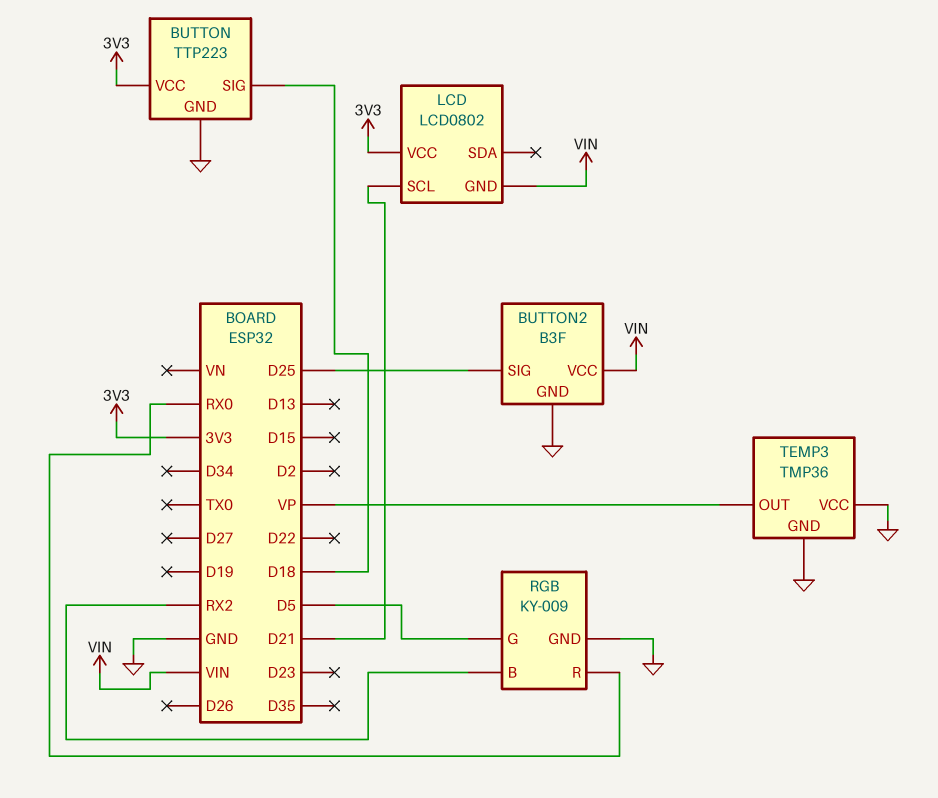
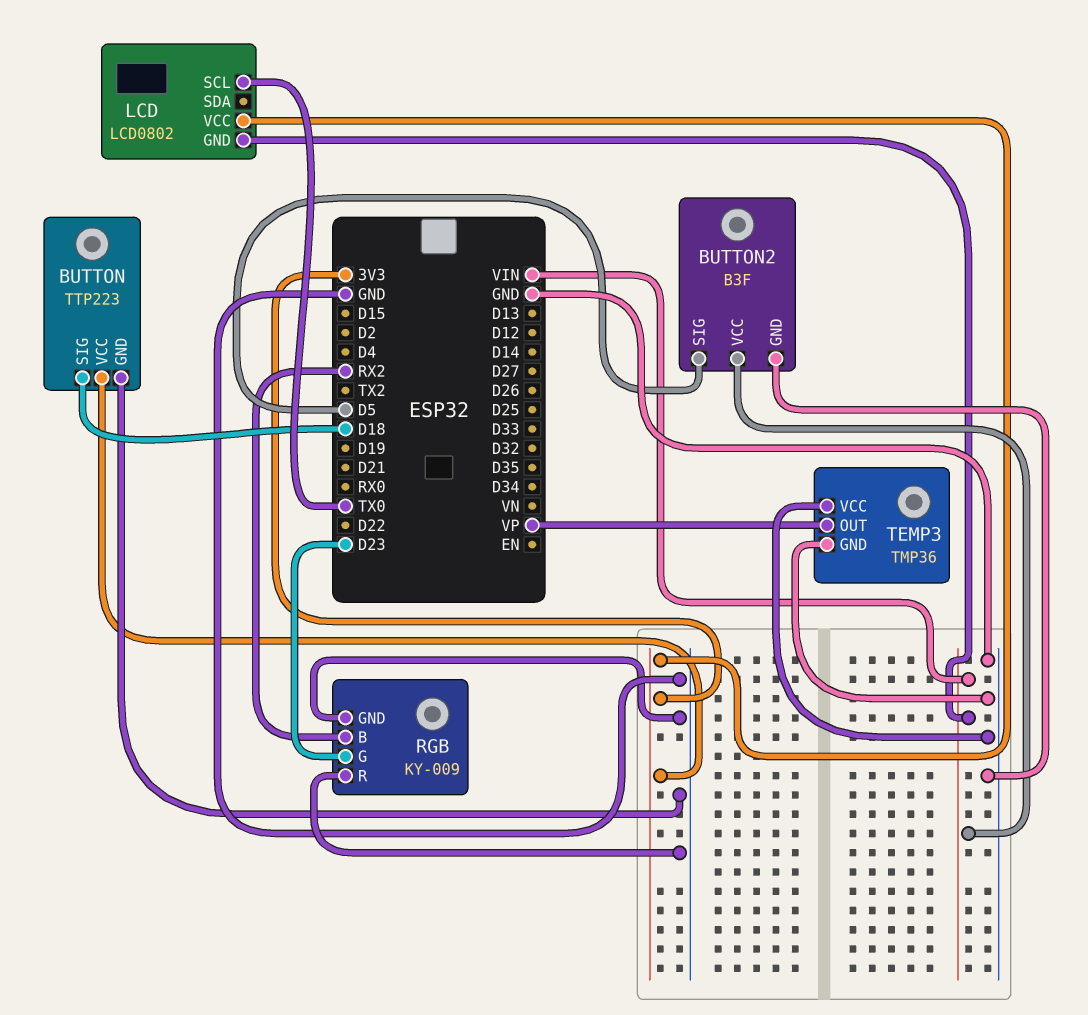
BUTTON2 pin SIG: D25 -> D5
LCD pin SCL: D21 -> TX0
RGB pin G: D5 -> D23
RGB pin R: RX0 -> GND

